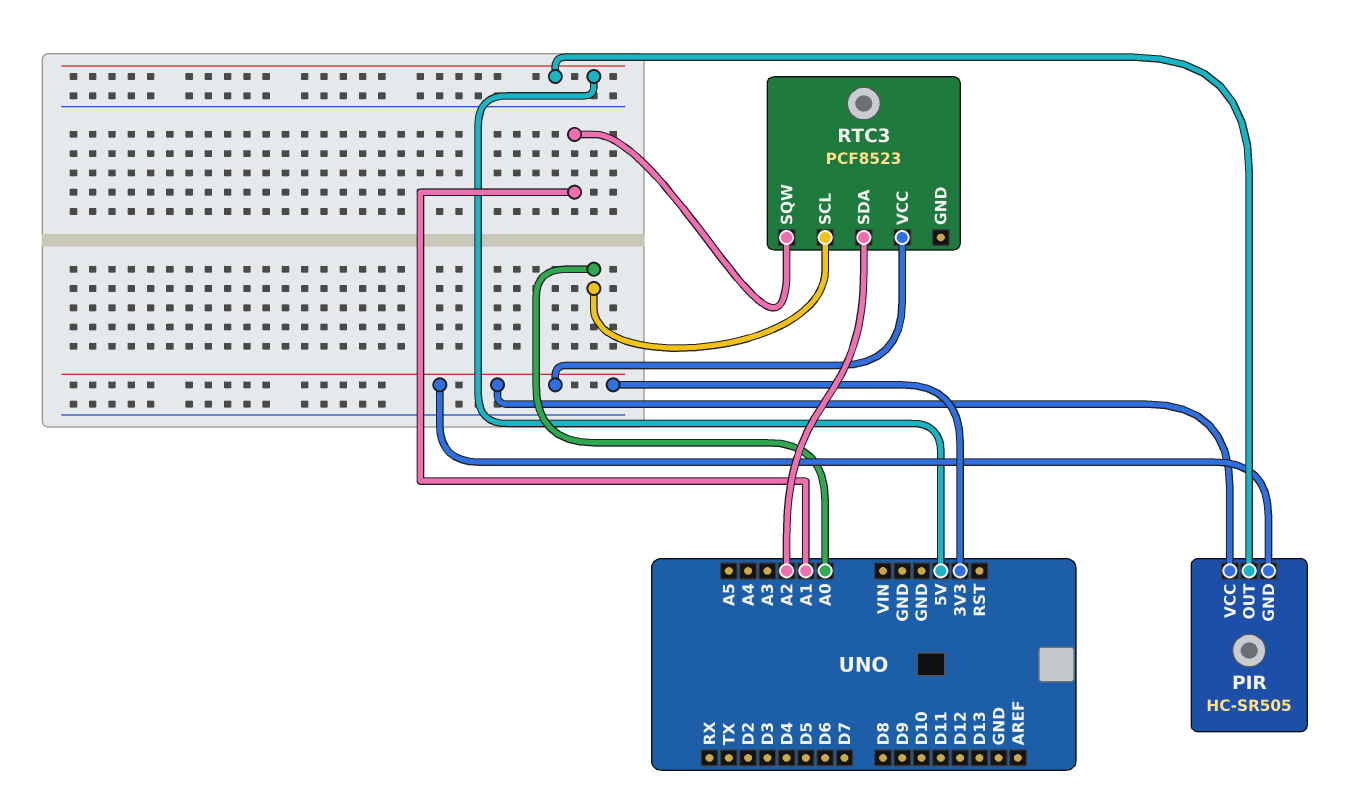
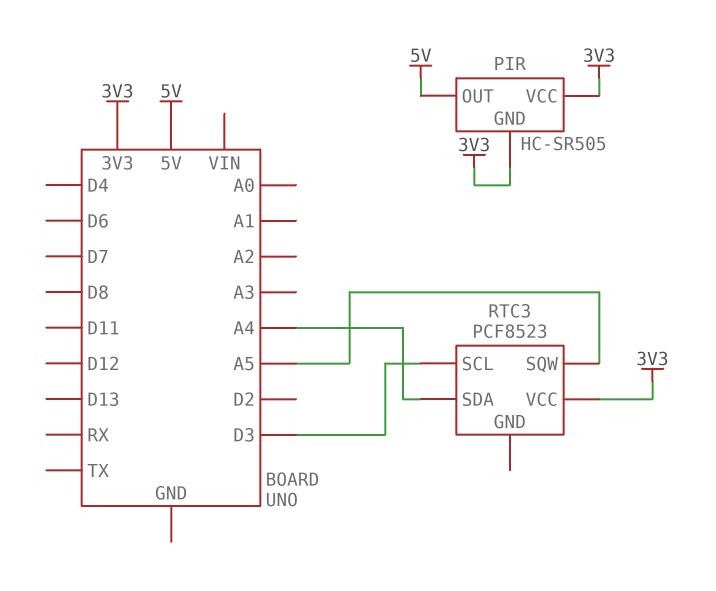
RTC3 pin SCL: A0 -> D3
RTC3 pin SDA: A2 -> A4
RTC3 pin SQW: A1 -> A5

